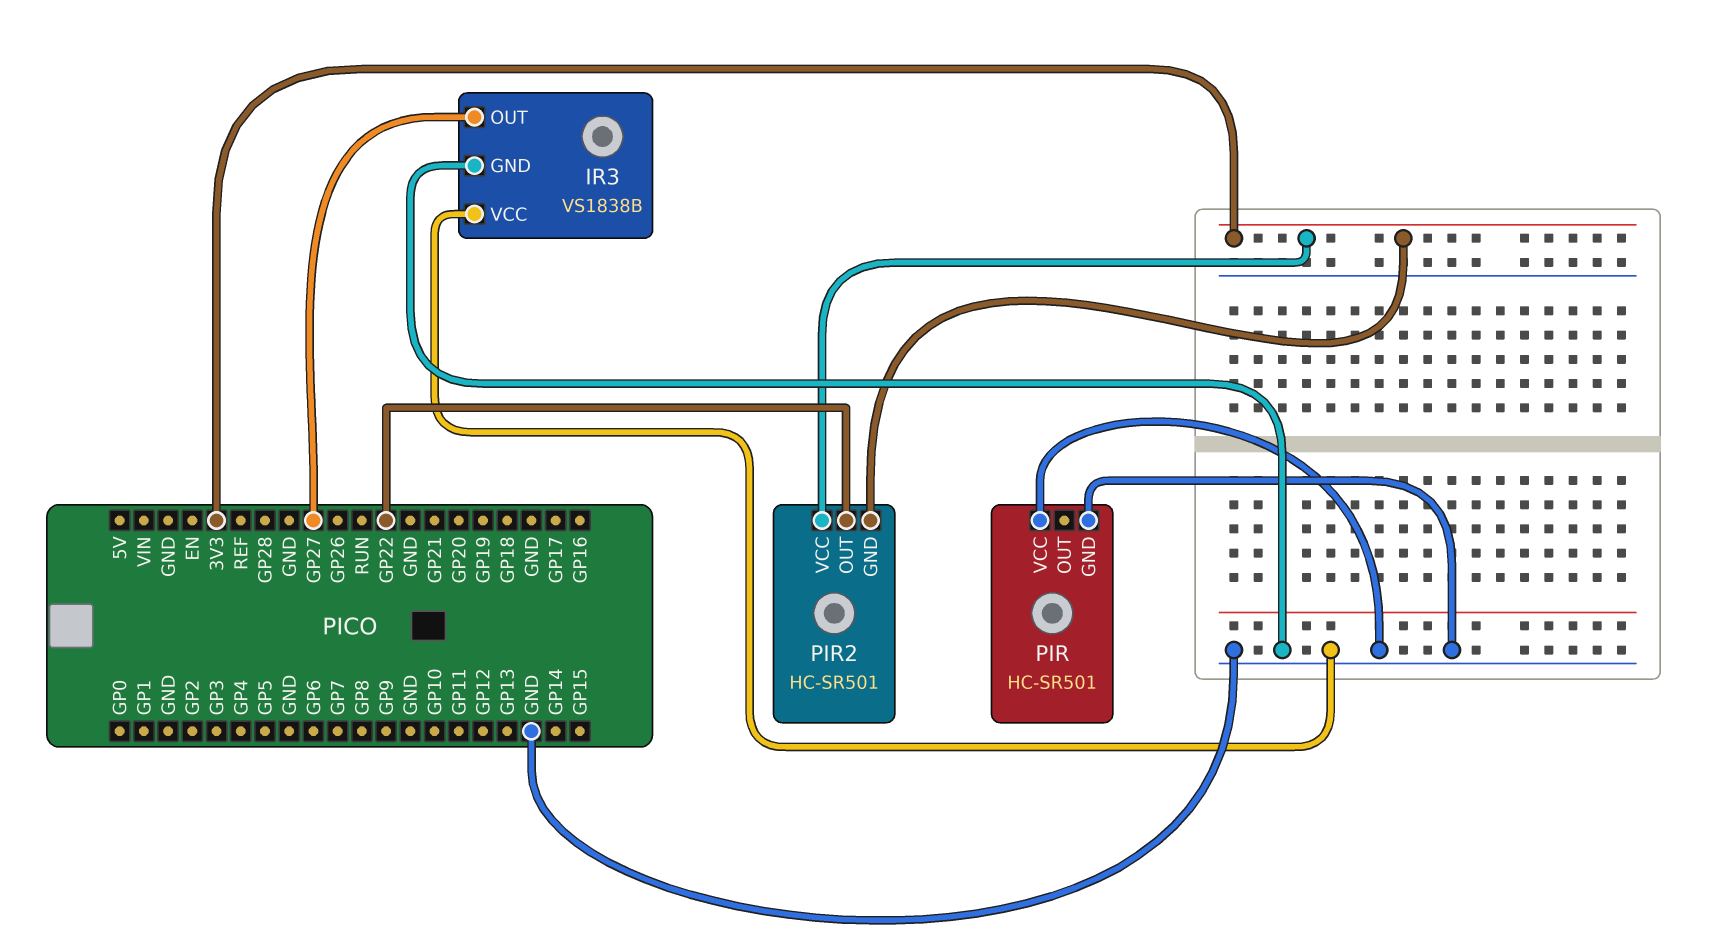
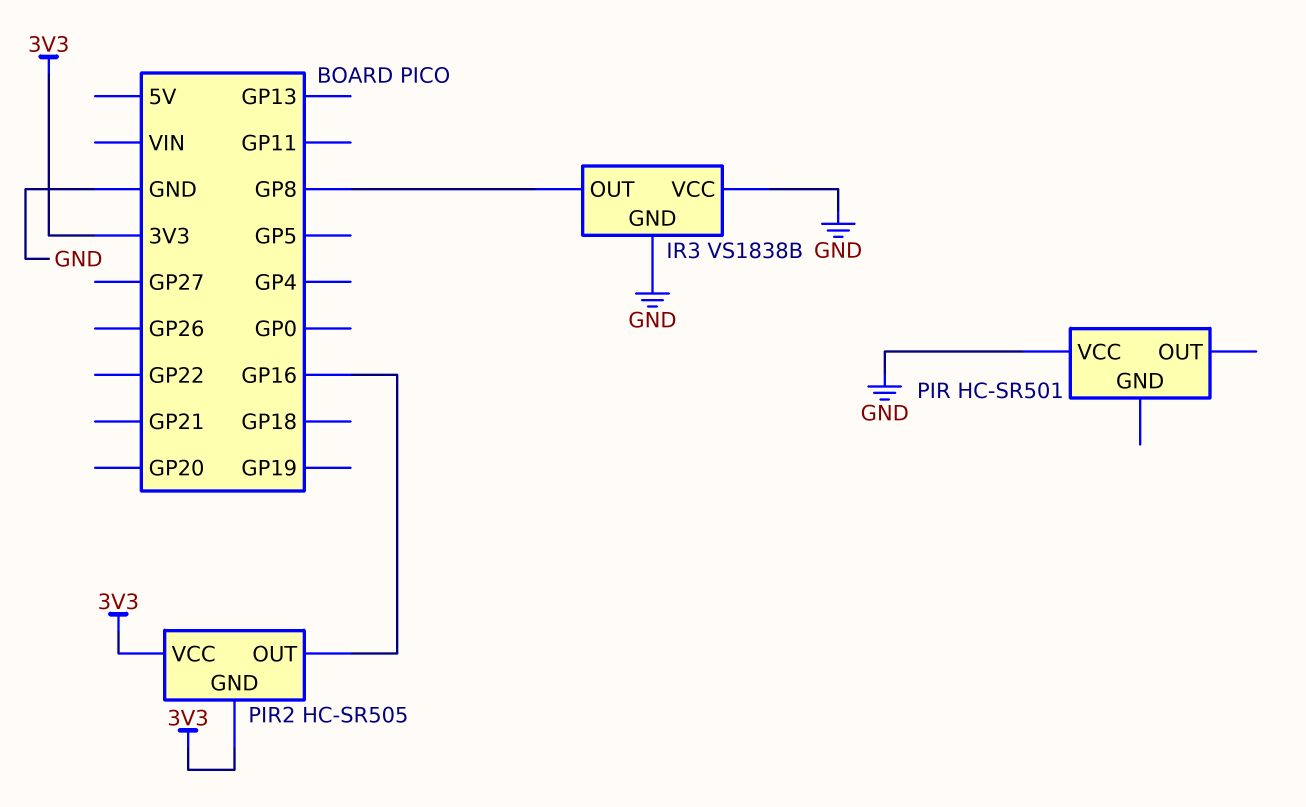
IR3 pin OUT: GP27 -> GP8
PIR pin GND: GND -> none
PIR2: HC-SR501 -> HC-SR505
PIR2 pin OUT: GP22 -> GP16

